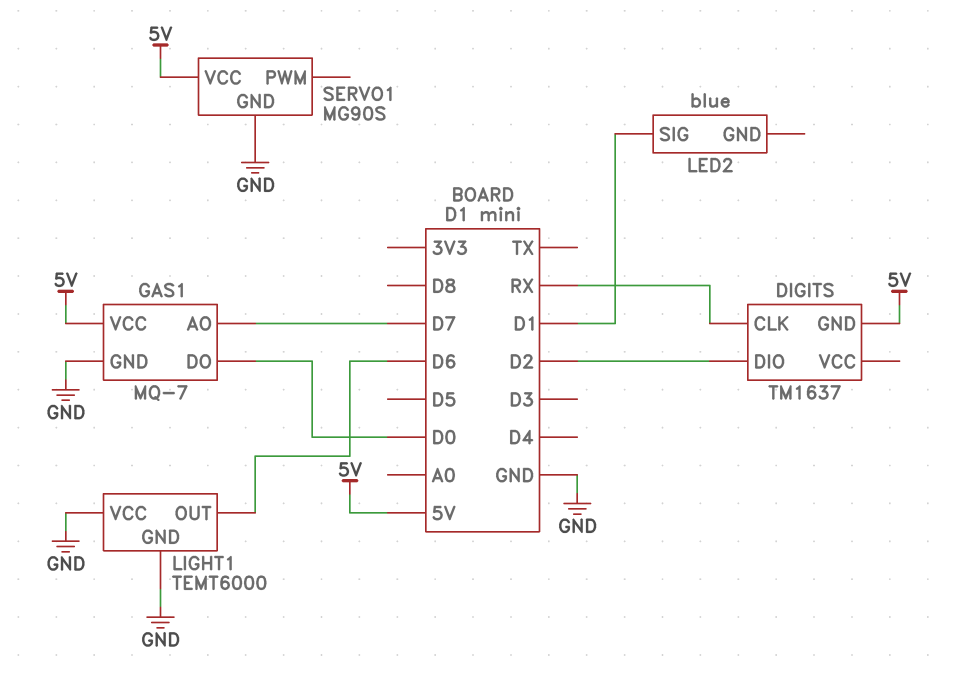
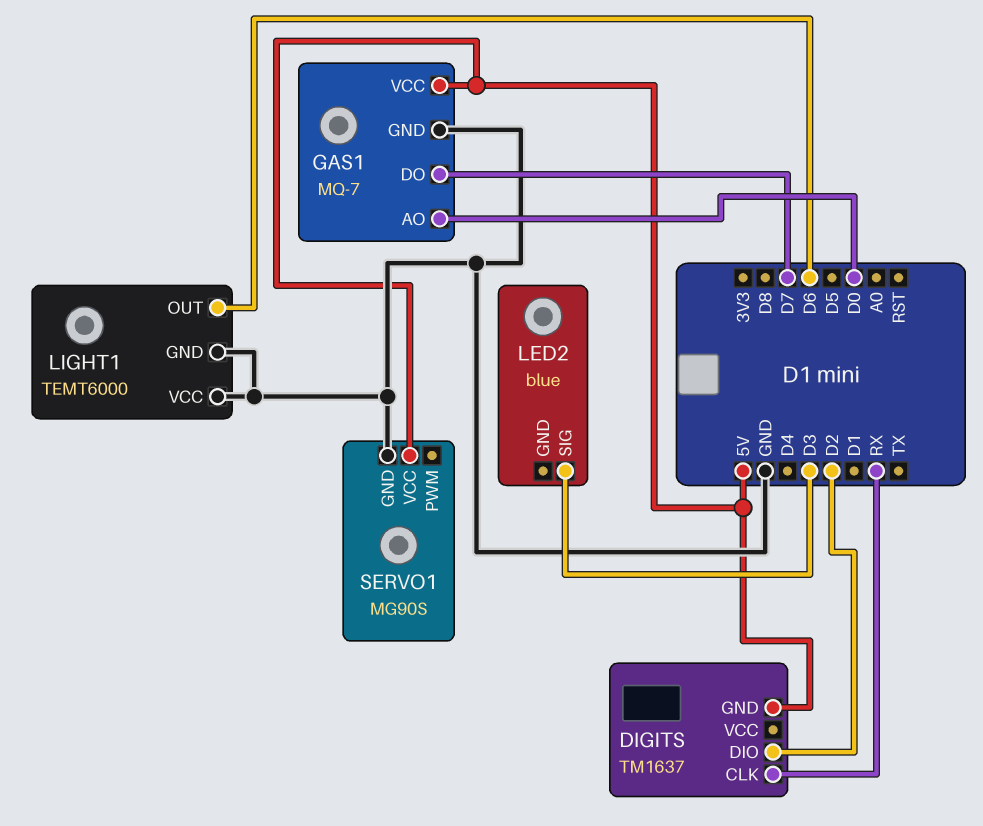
GAS1 pin AO: D7 -> D0
GAS1 pin DO: D0 -> D7
LED2 pin SIG: D1 -> D3

